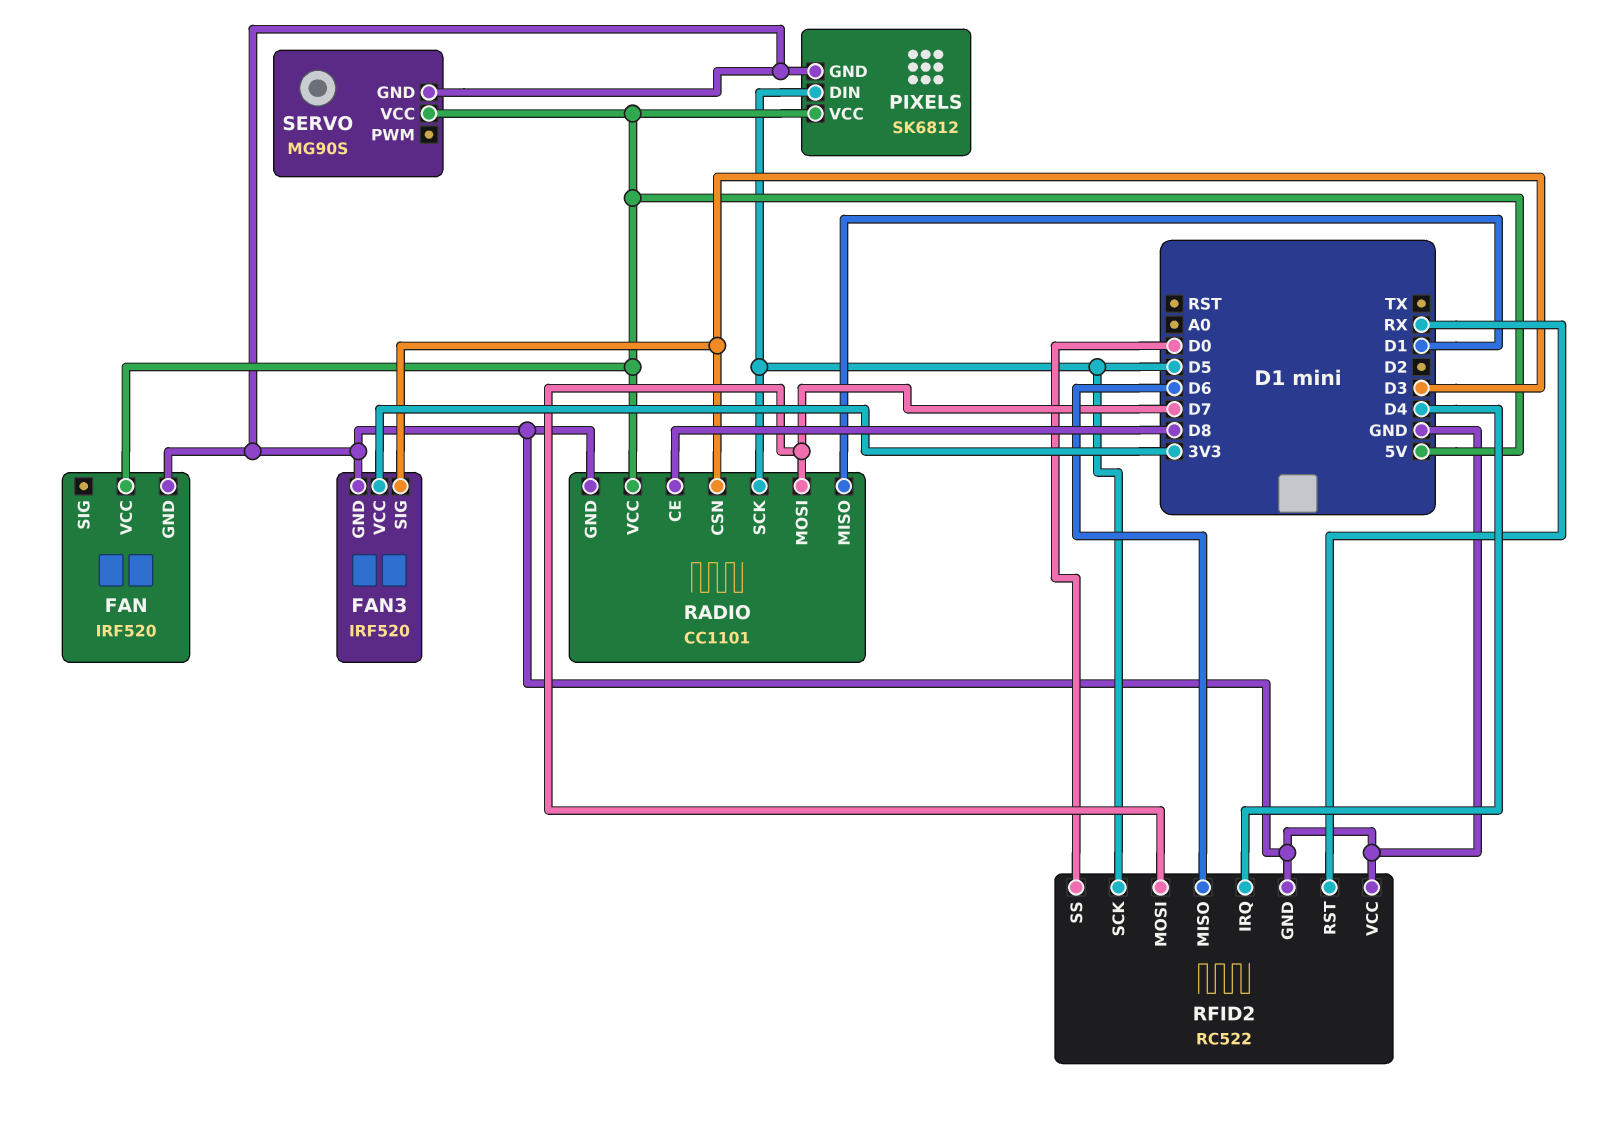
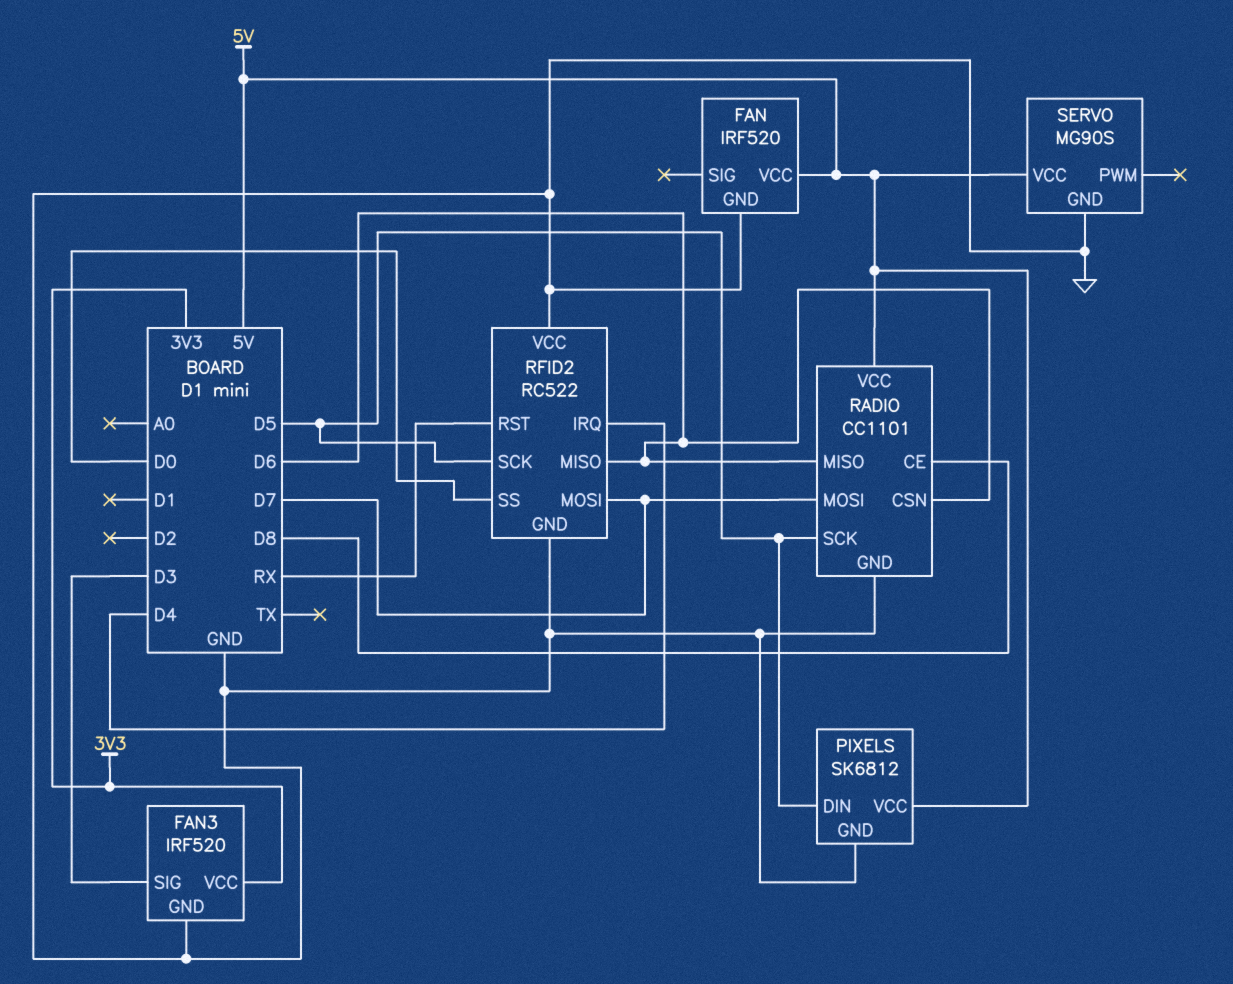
RADIO pin CSN: D3 -> D6
RADIO pin MISO: D1 -> D6

